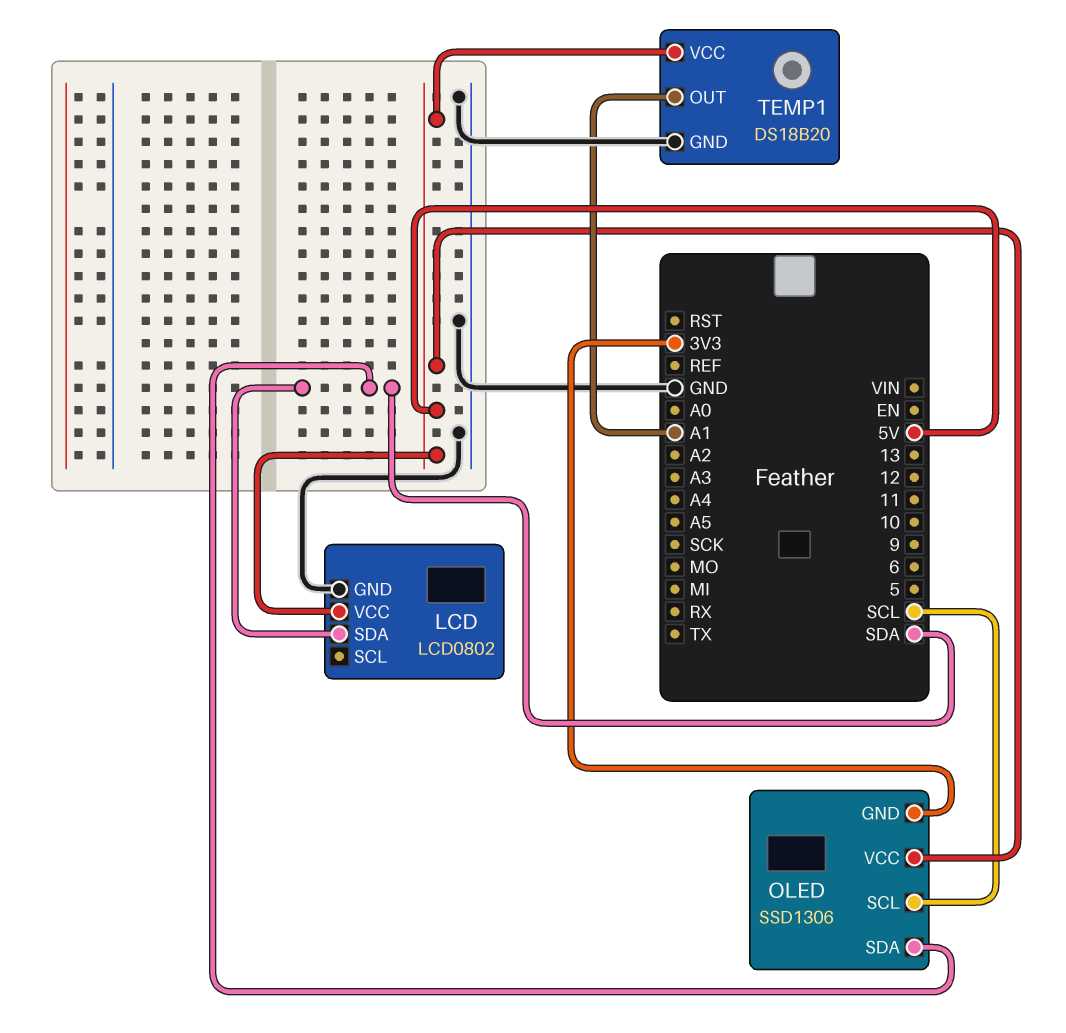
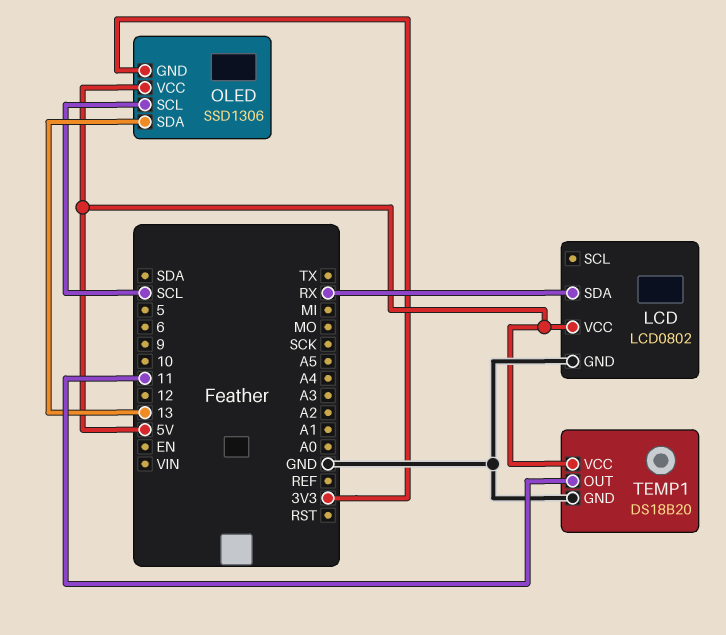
LCD pin SDA: SDA -> RX
OLED pin SDA: SDA -> 13
TEMP1 pin OUT: A1 -> 11

